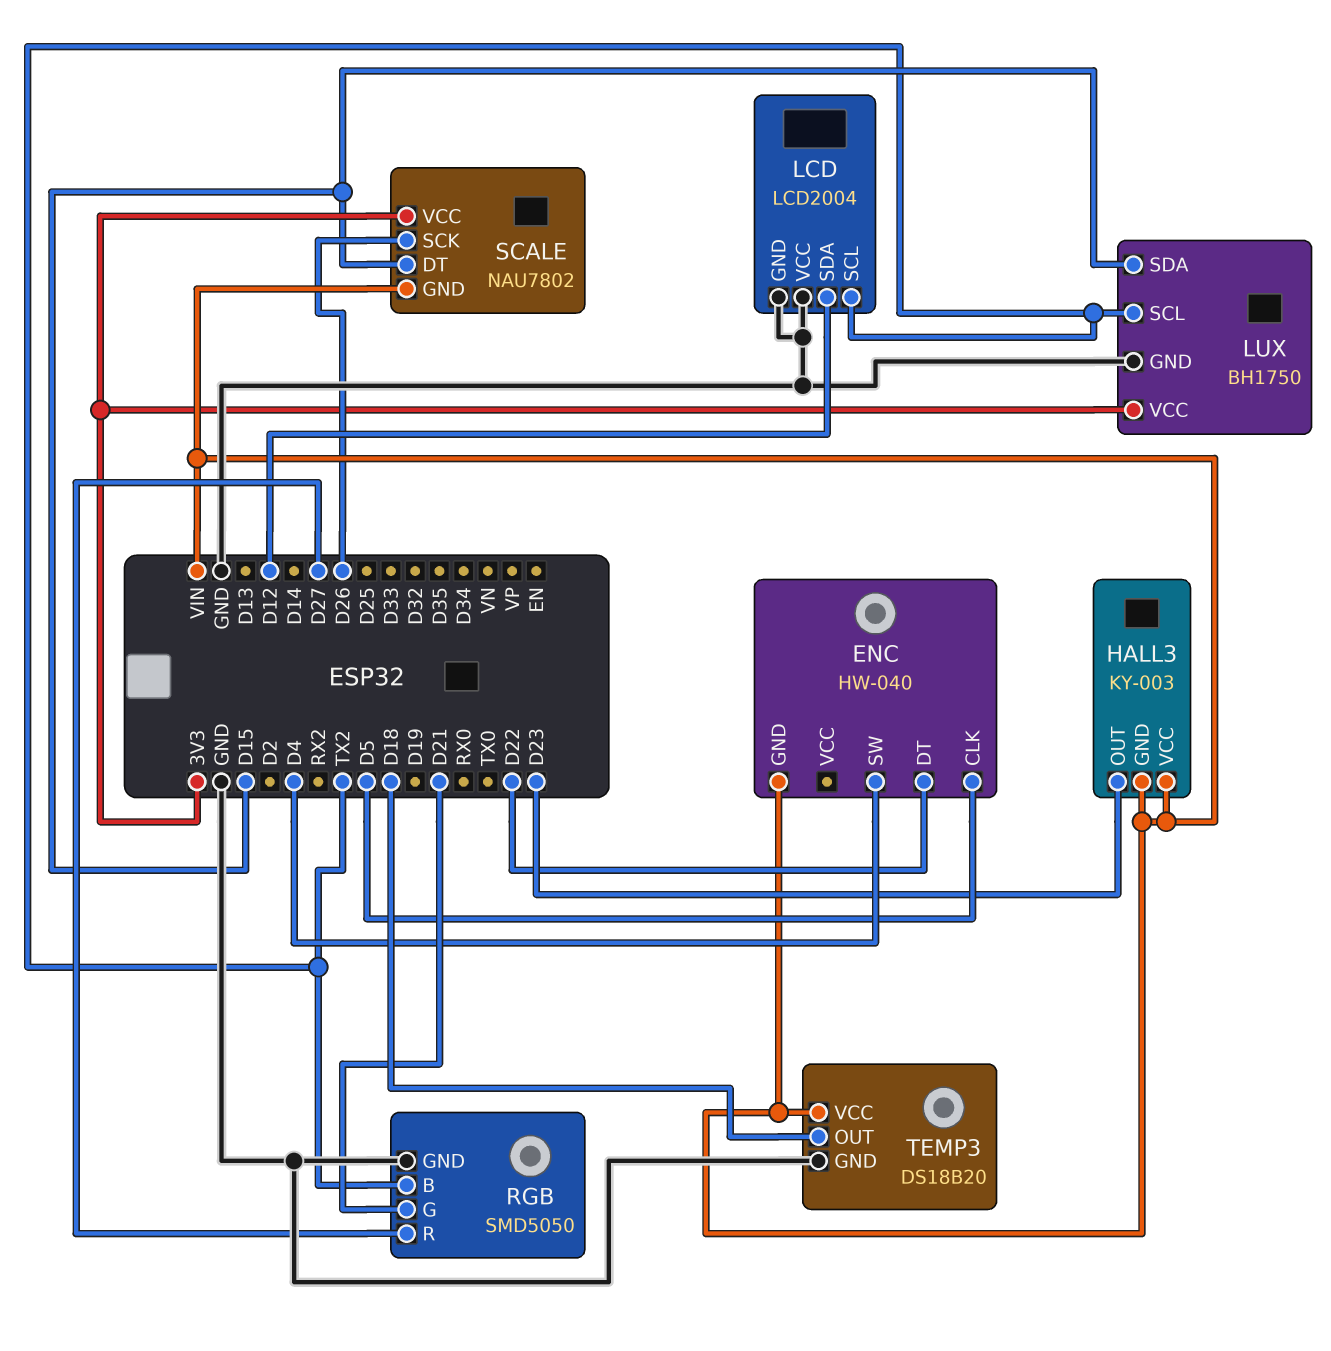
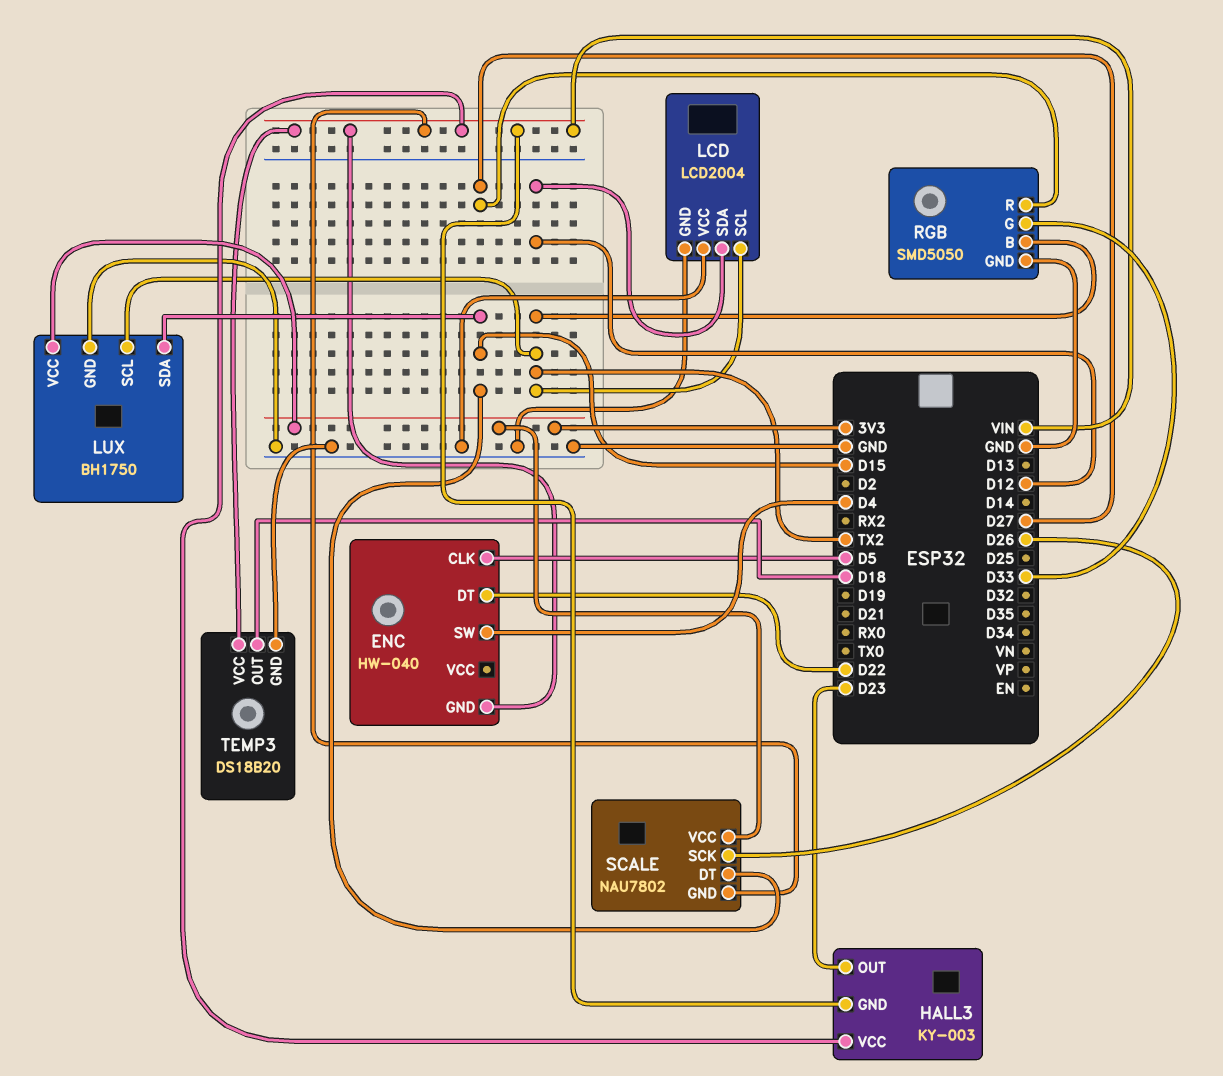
RGB pin G: D21 -> D33

